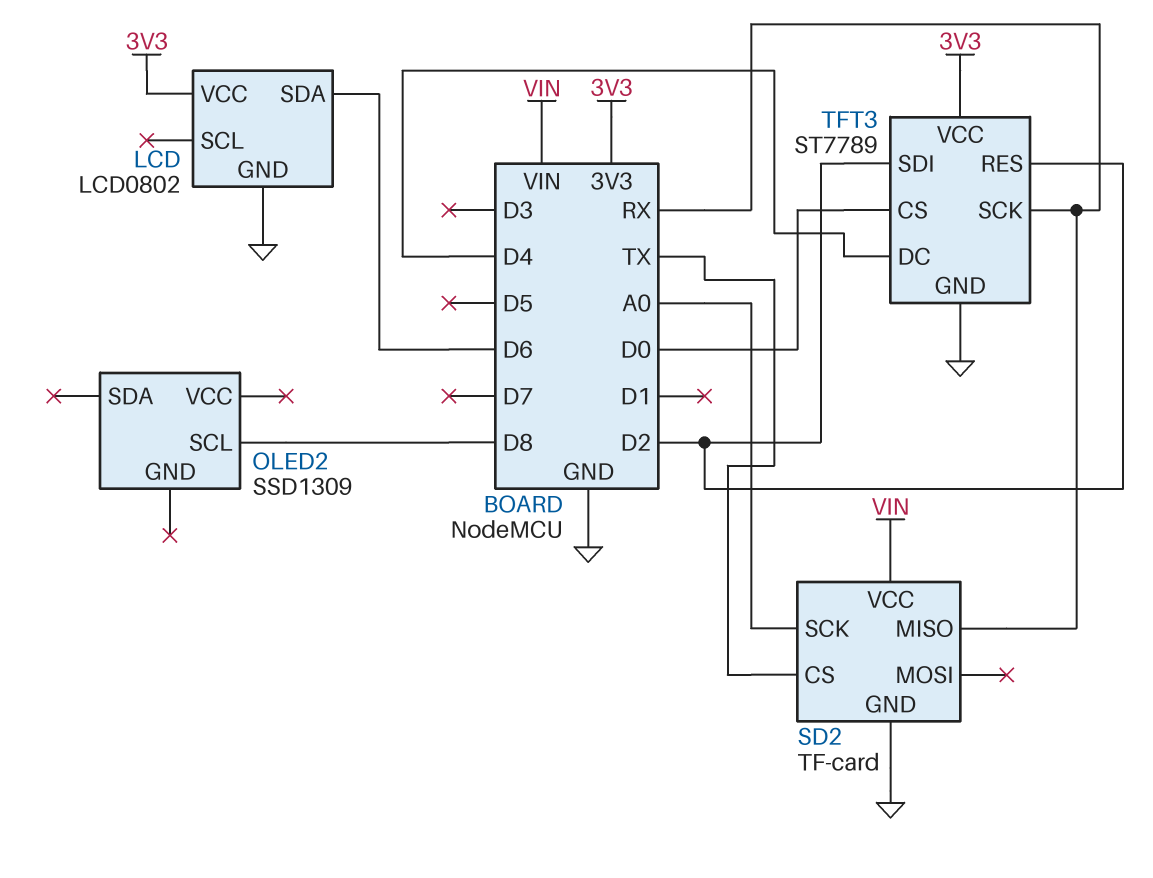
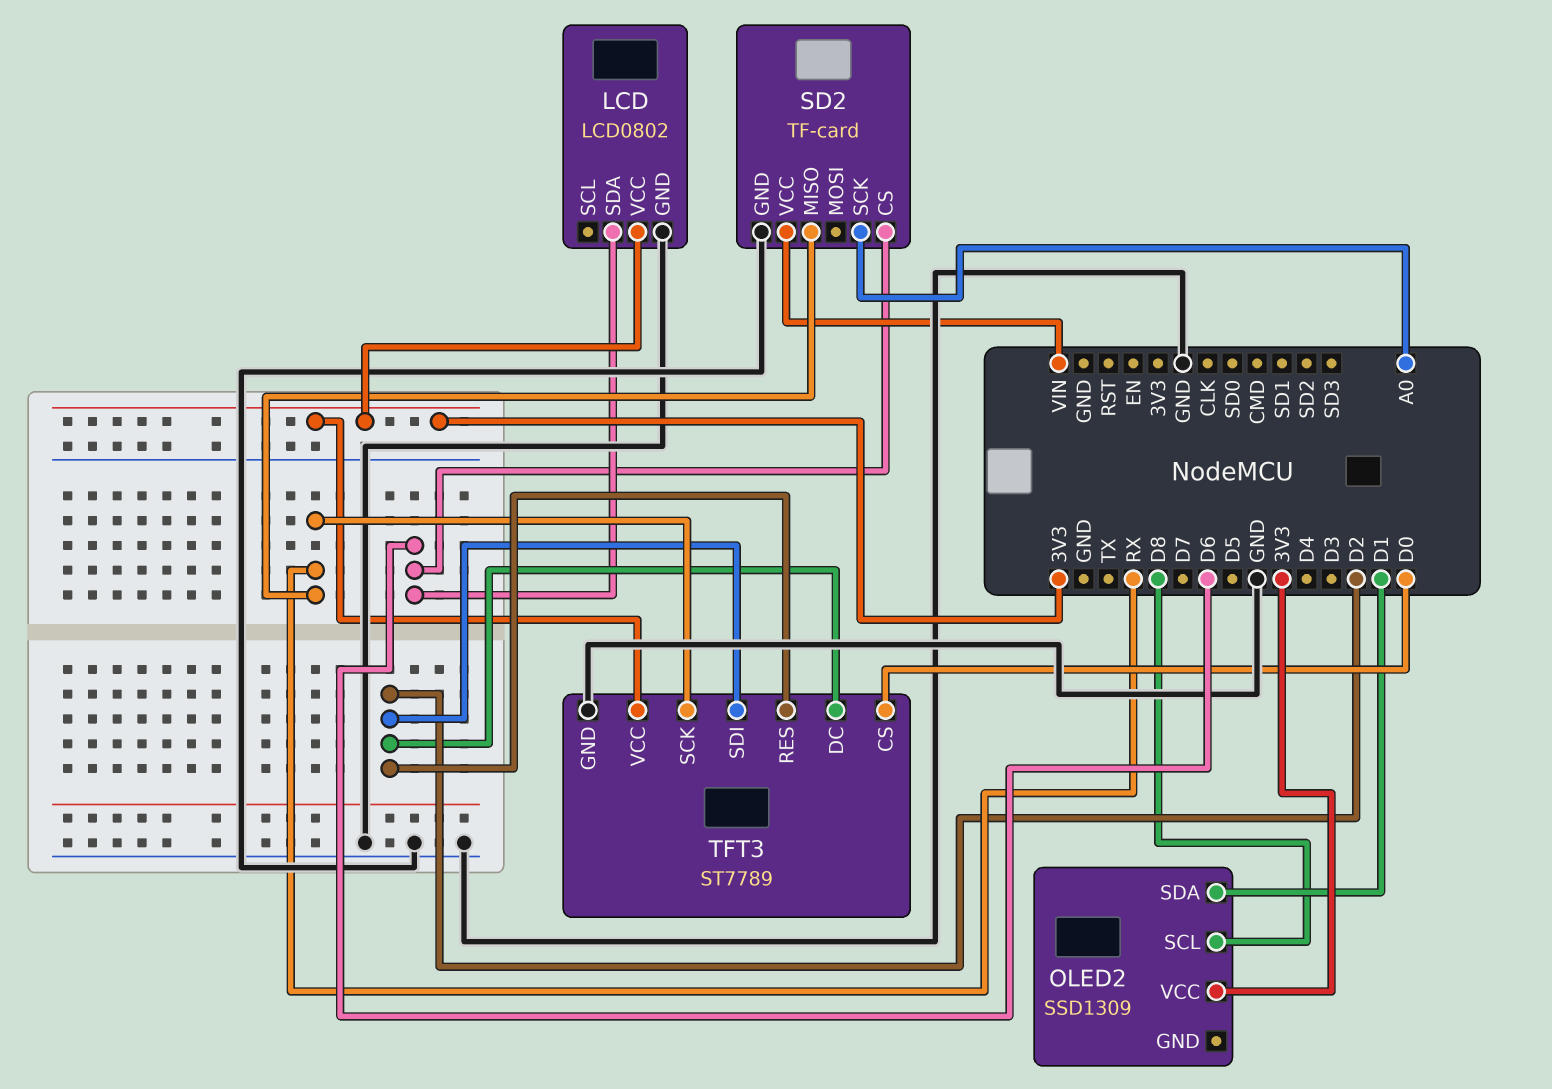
OLED2 pin SDA: none -> D1
OLED2 pin VCC: none -> 3V3
SD2 pin CS: TX -> D6
TFT3 pin DC: D4 -> D2

